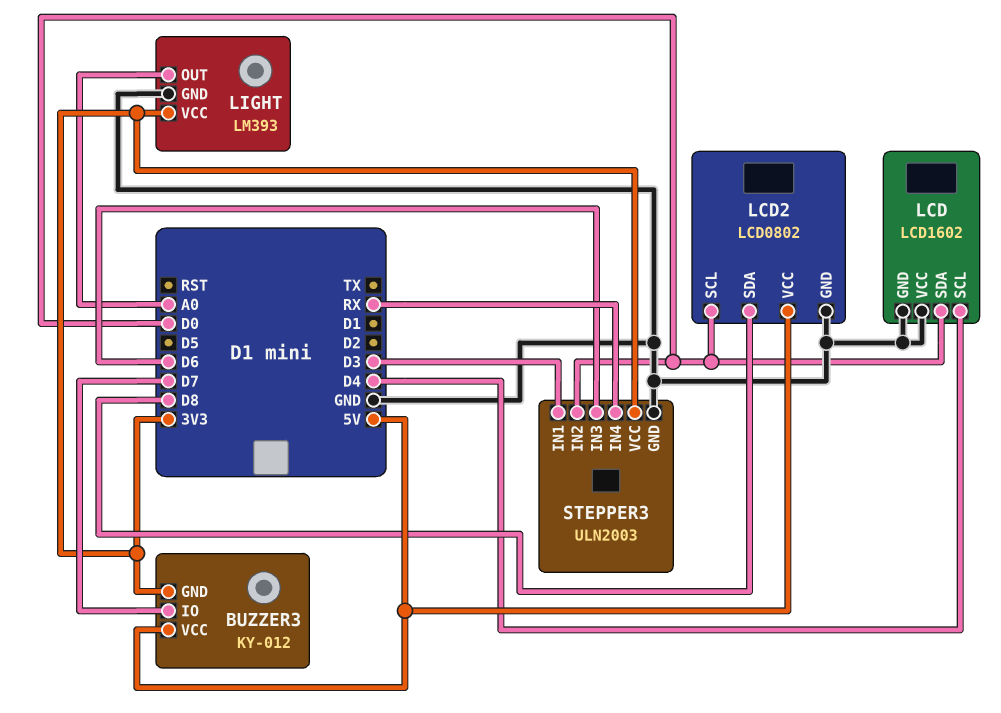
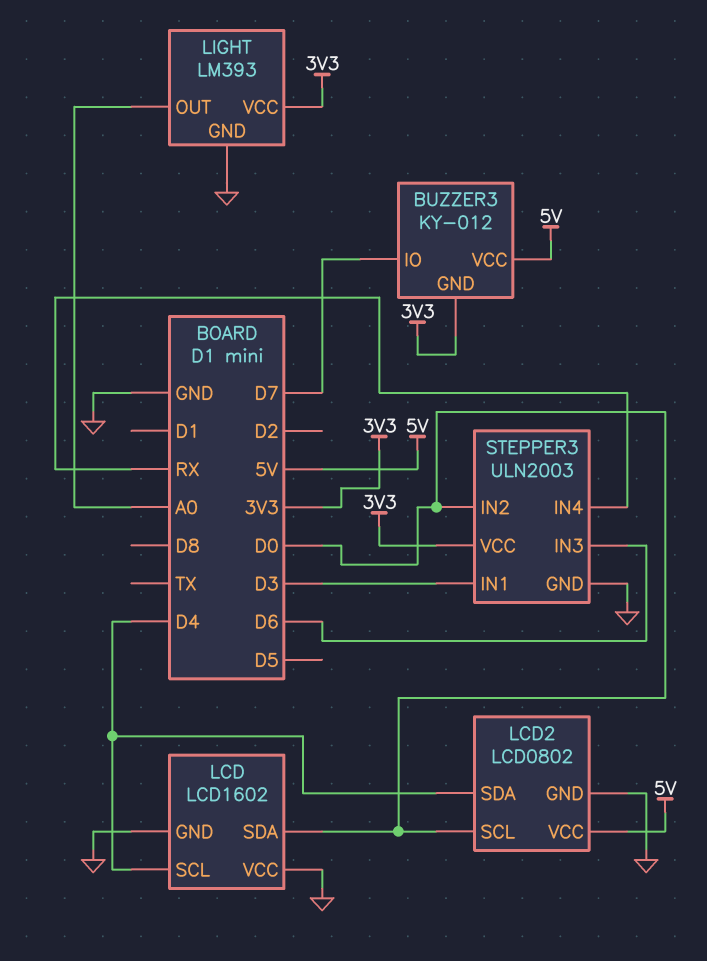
LCD2 pin SDA: D8 -> D4

